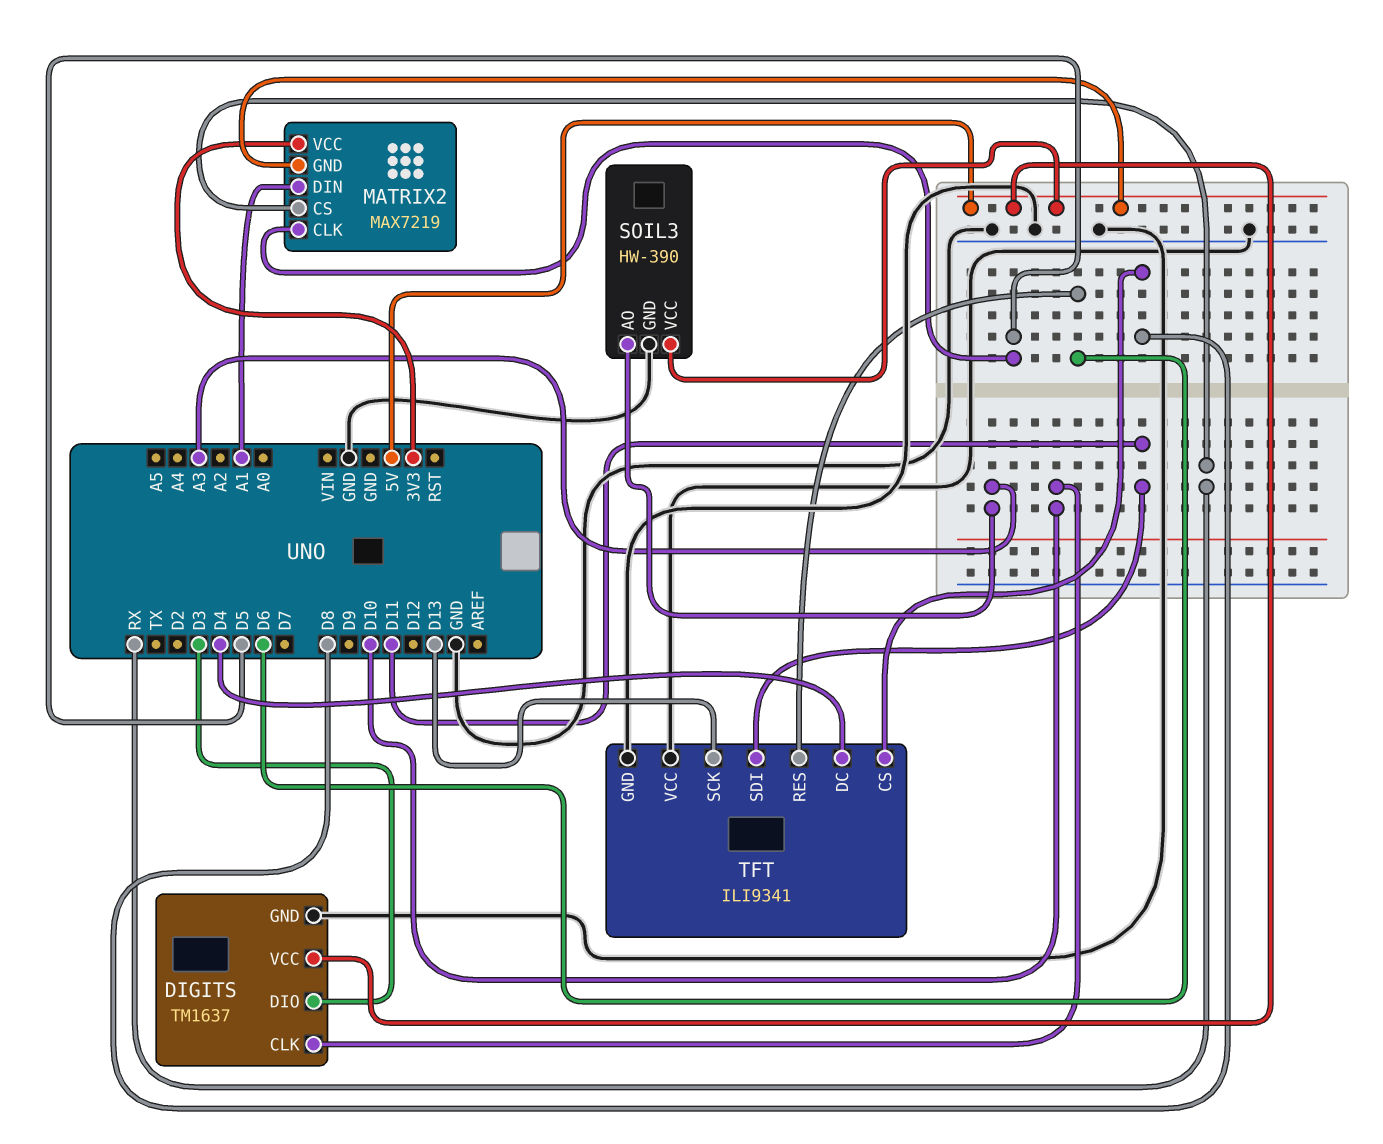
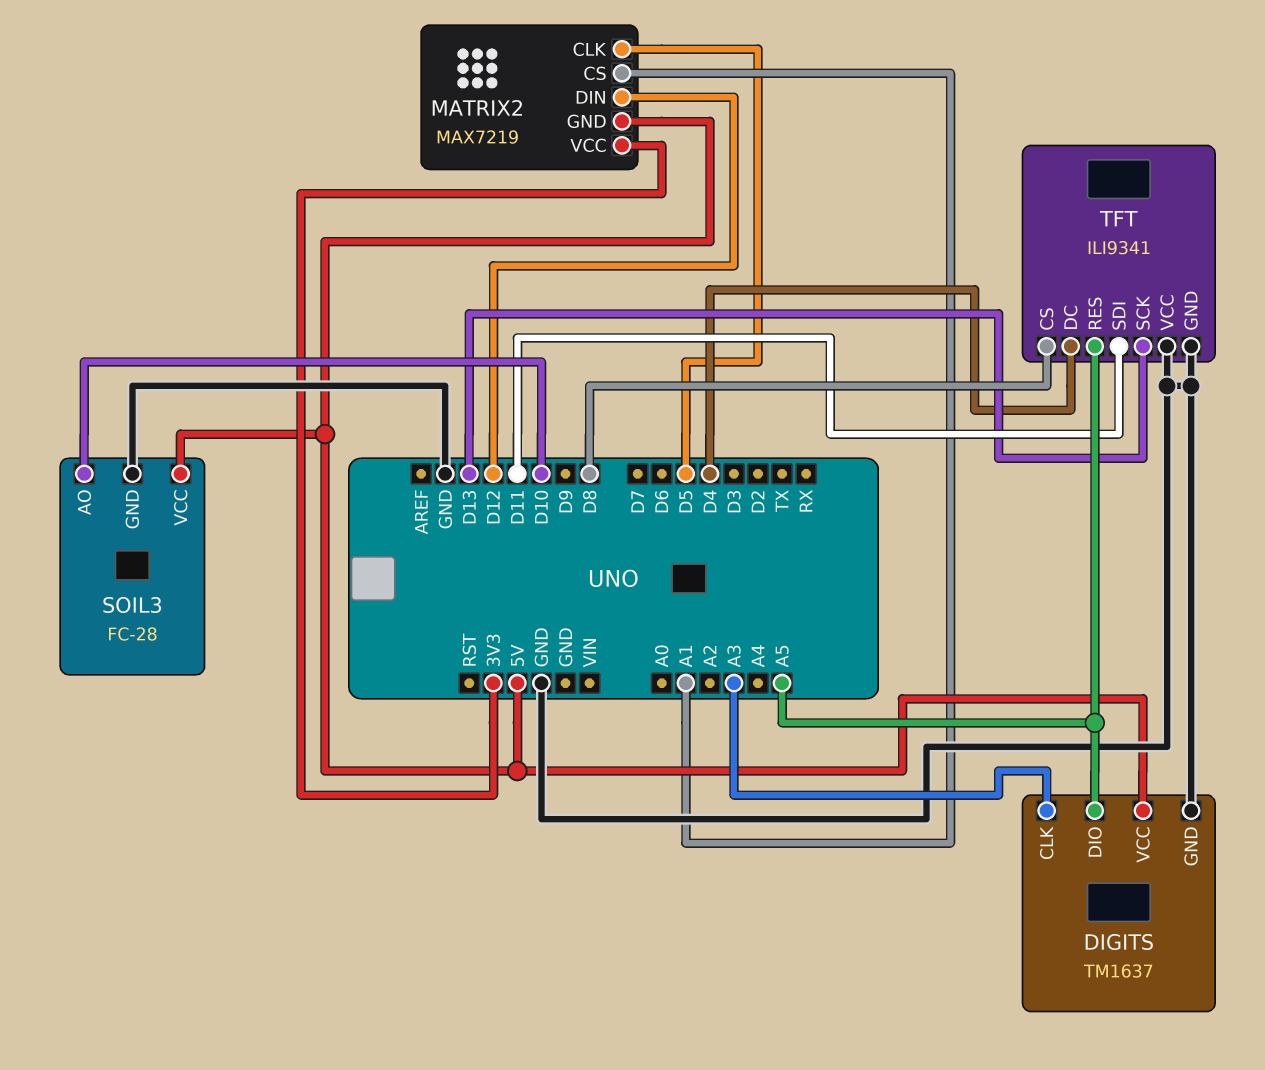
DIGITS pin CLK: D10 -> A3
DIGITS pin DIO: D3 -> A5
MATRIX2 pin CS: RX -> A1
MATRIX2 pin DIN: A1 -> D12
SOIL3: HW-390 -> FC-28
SOIL3 pin AO: A3 -> D10
TFT pin RES: D6 -> A5

